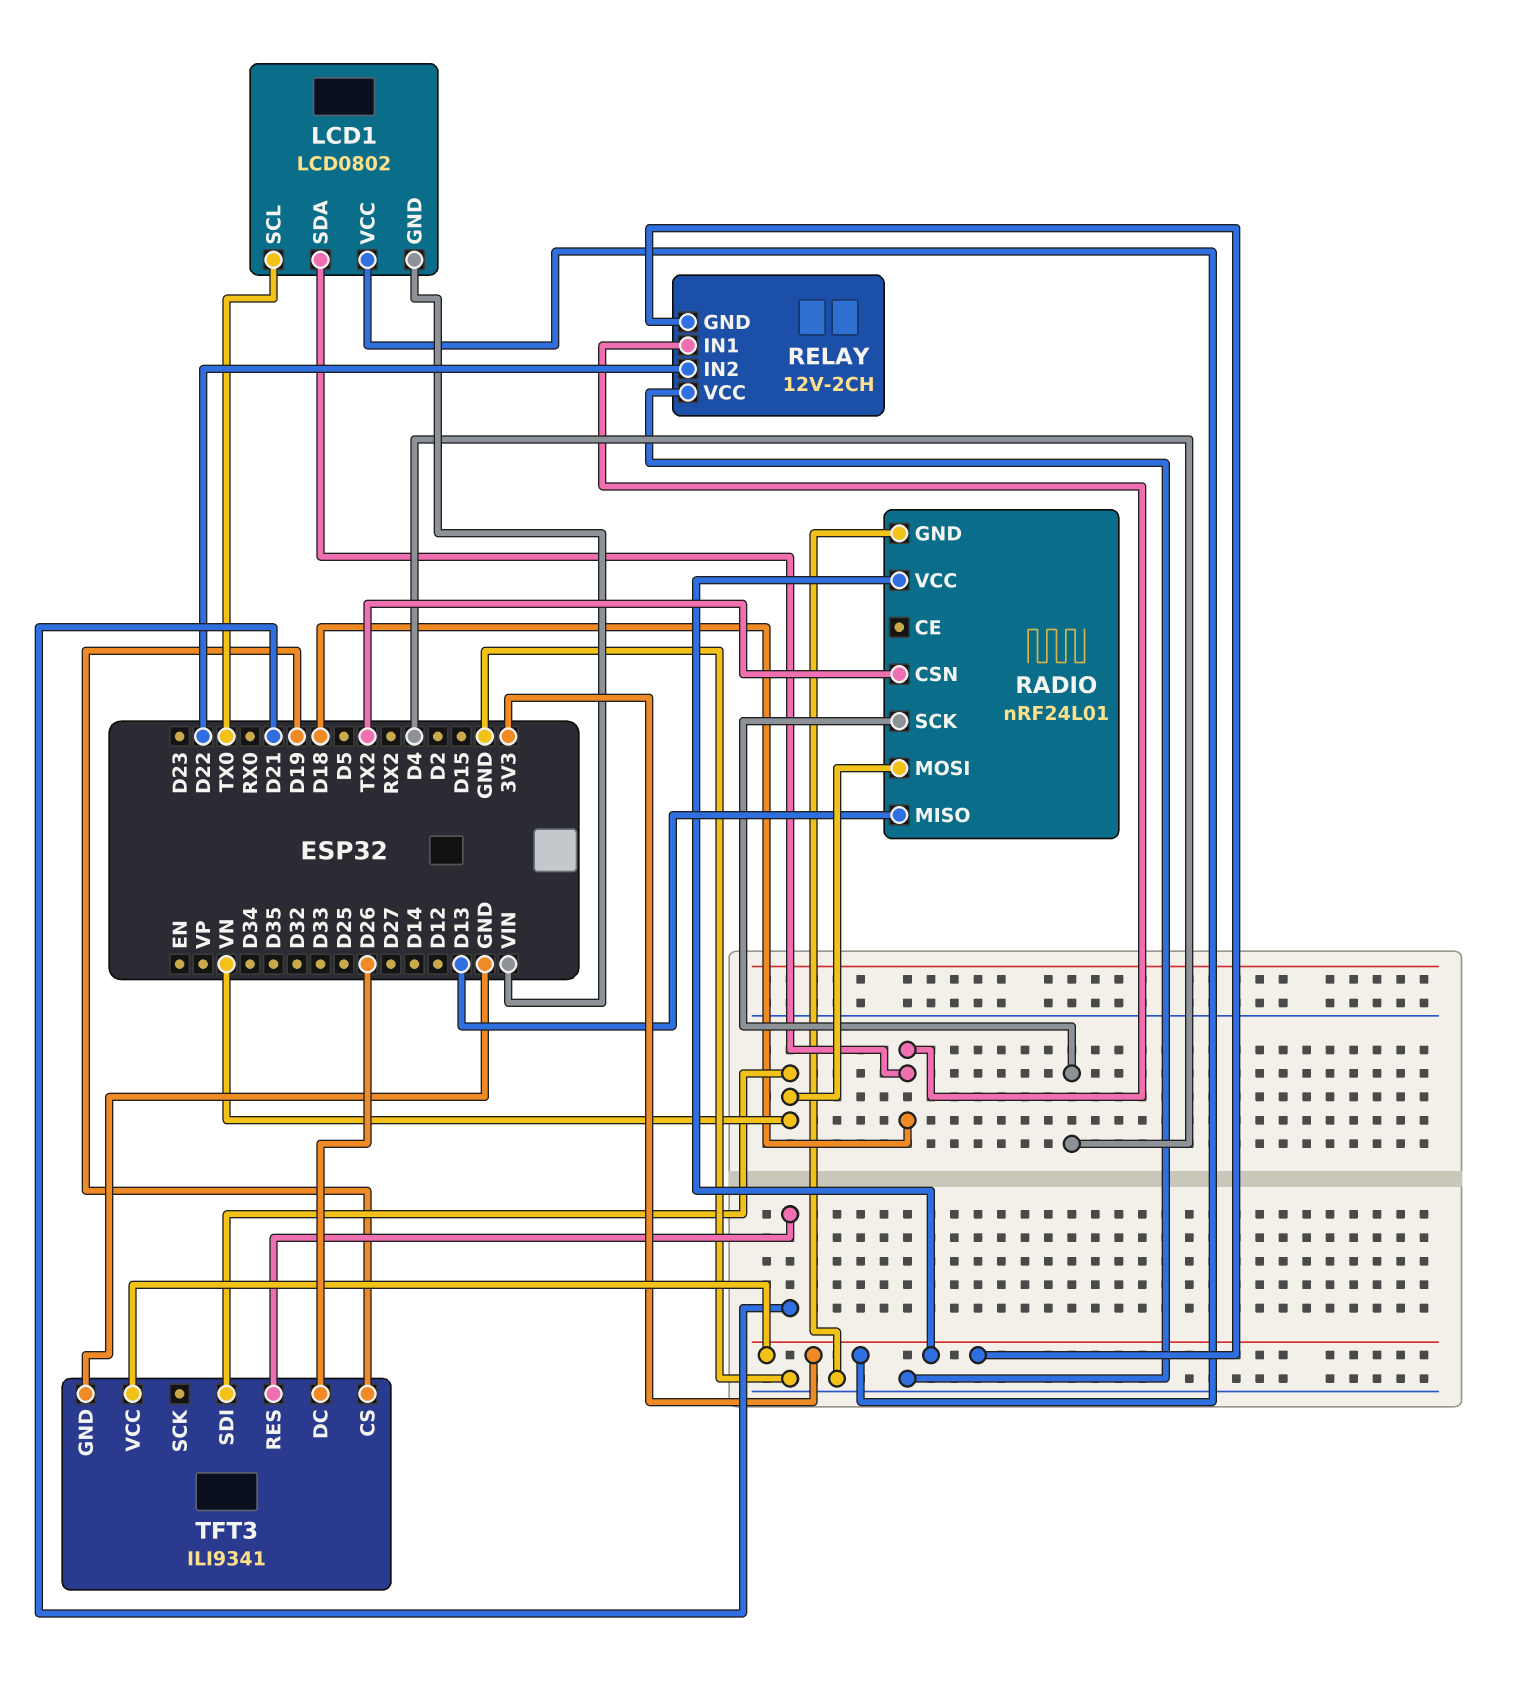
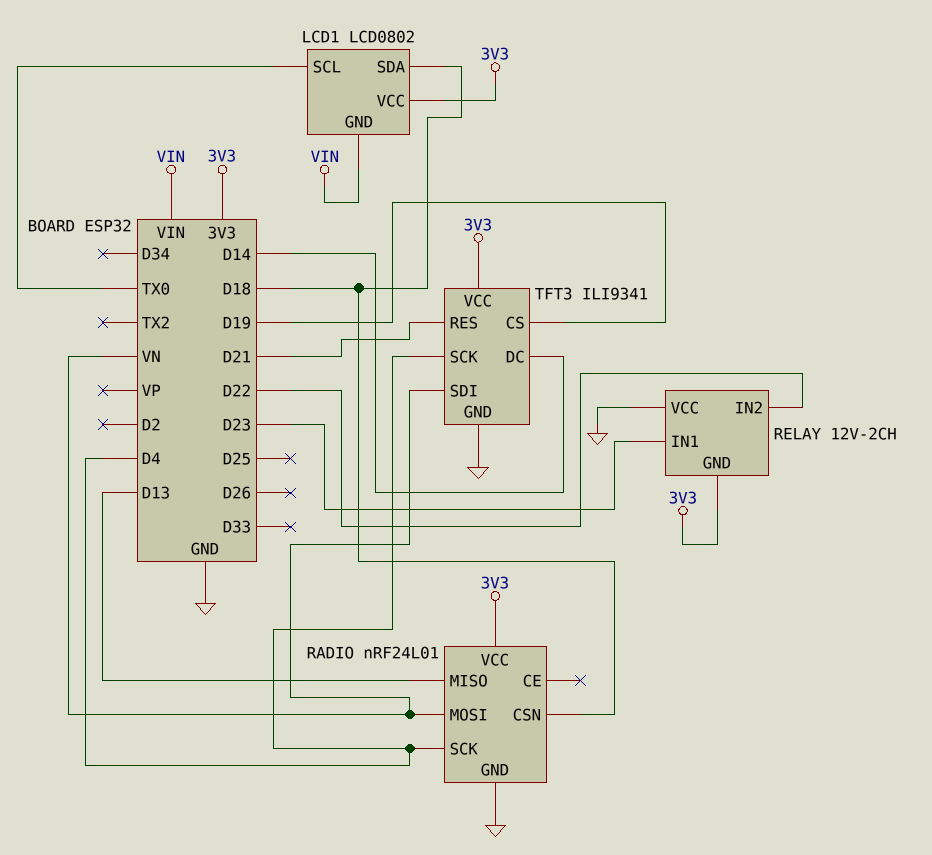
RADIO pin CSN: TX2 -> D18
RELAY pin IN1: D18 -> D23
TFT3 pin DC: D26 -> D14
TFT3 pin SCK: none -> D4

